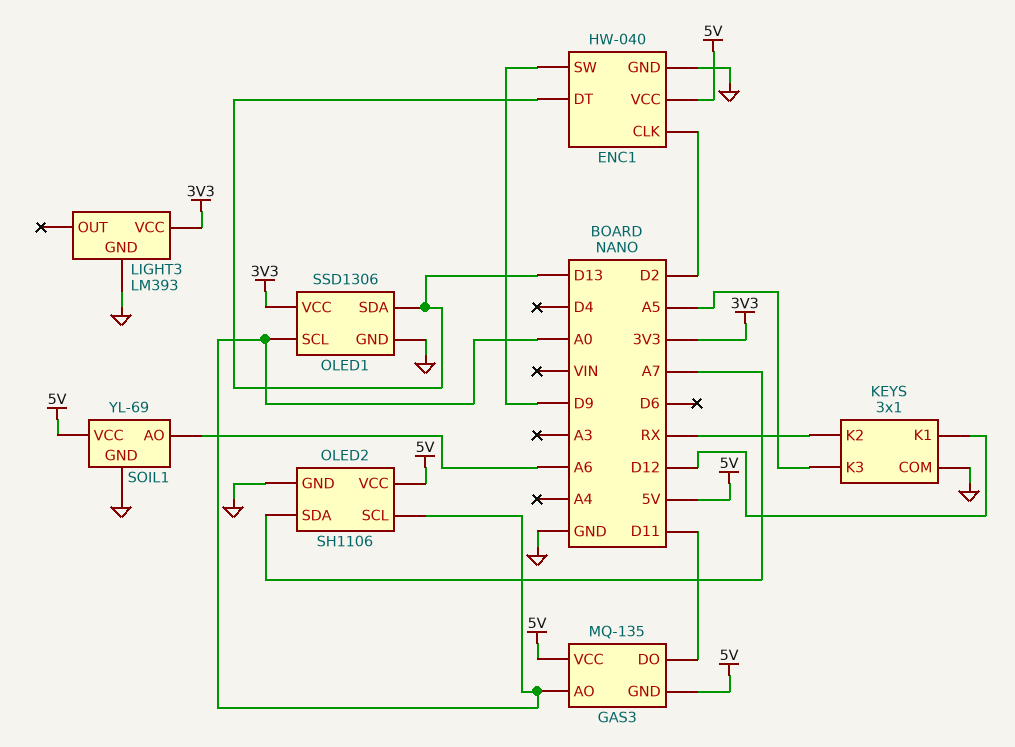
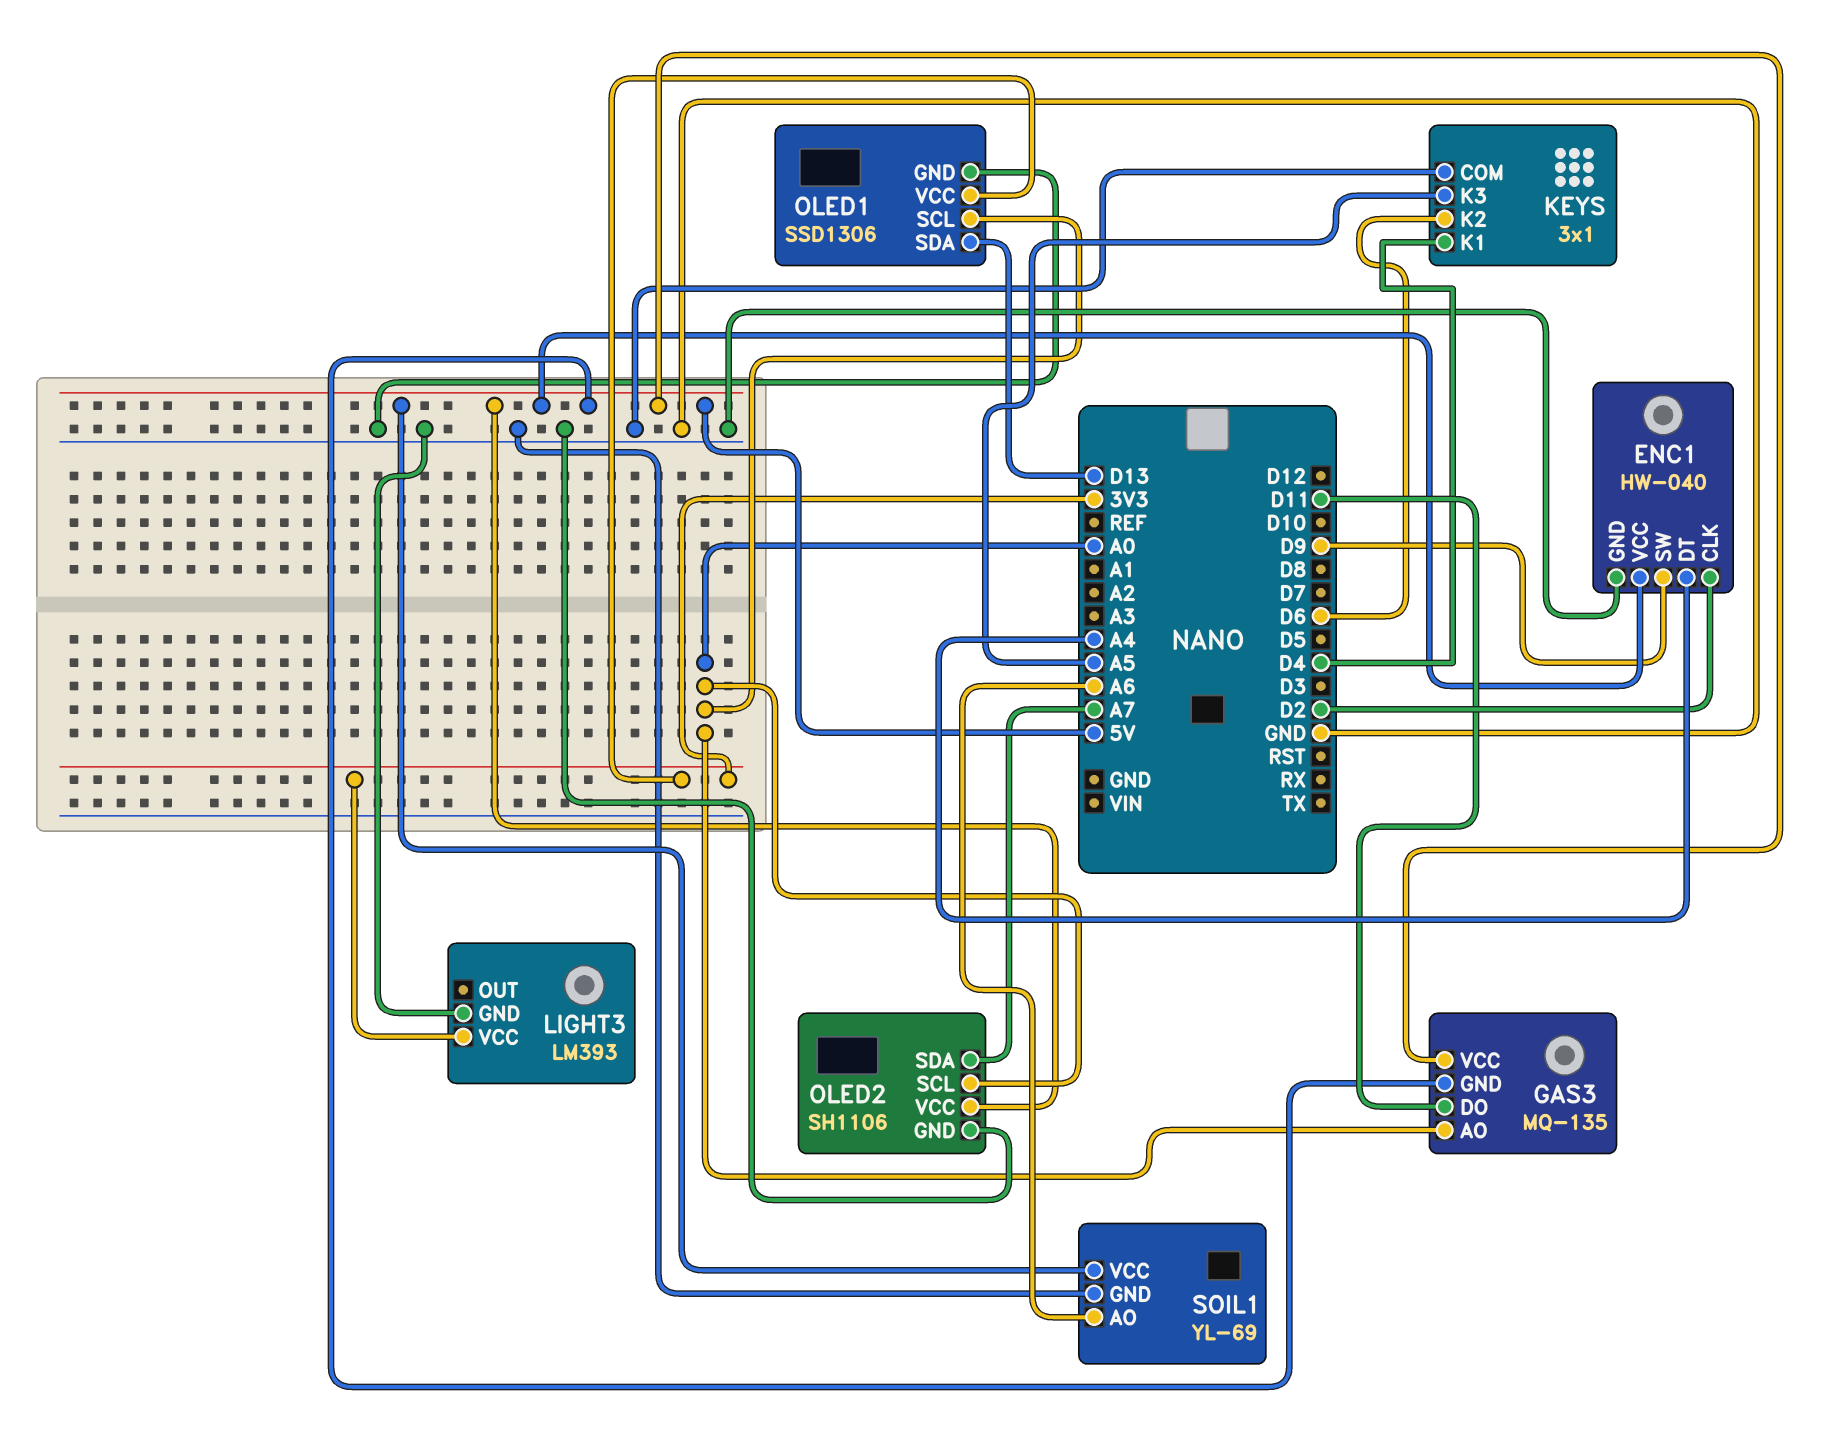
ENC1 pin DT: D13 -> A4
KEYS pin K1: D12 -> D4
KEYS pin K2: RX -> D6

